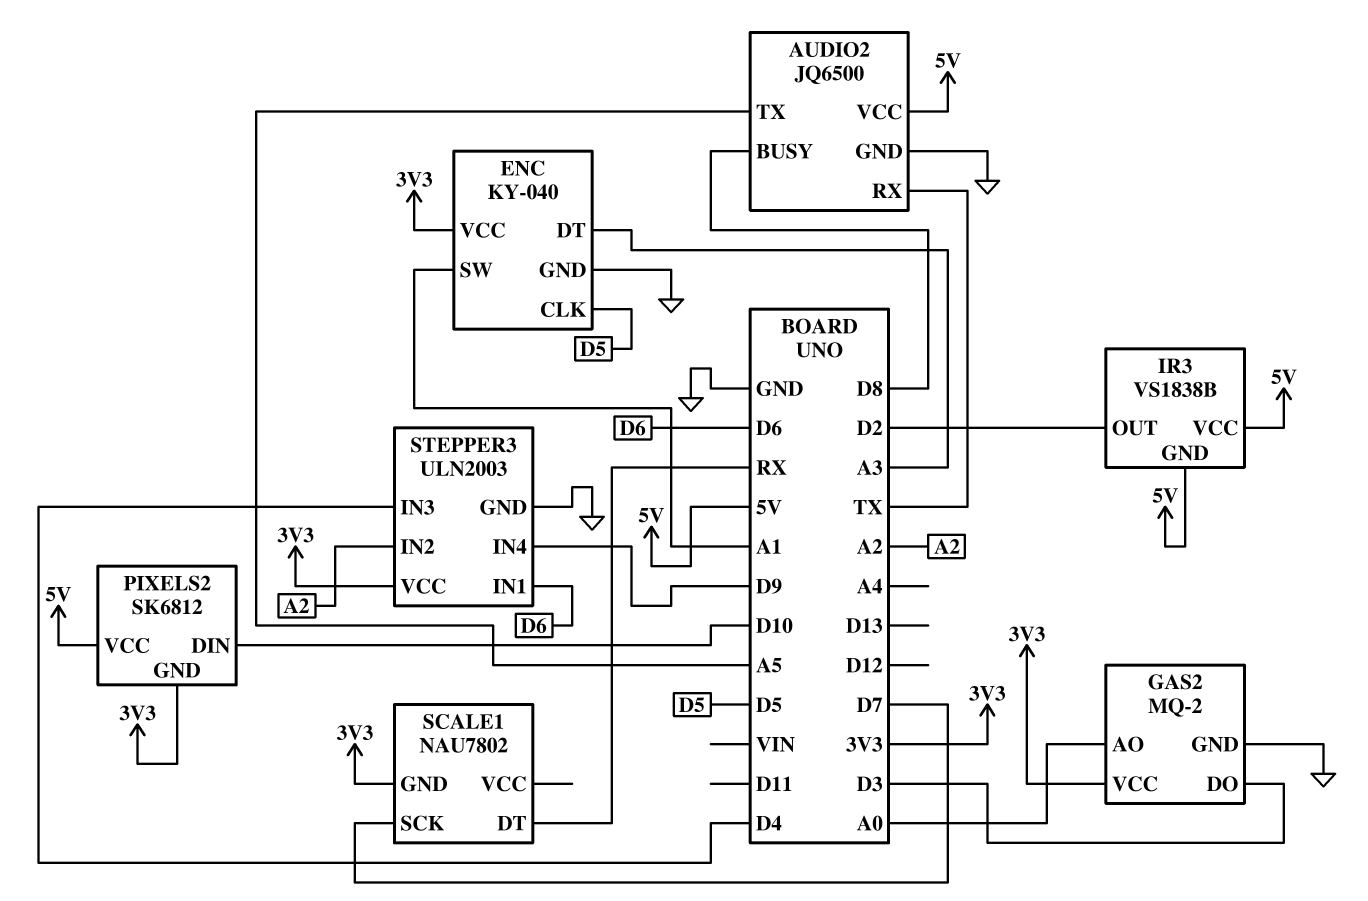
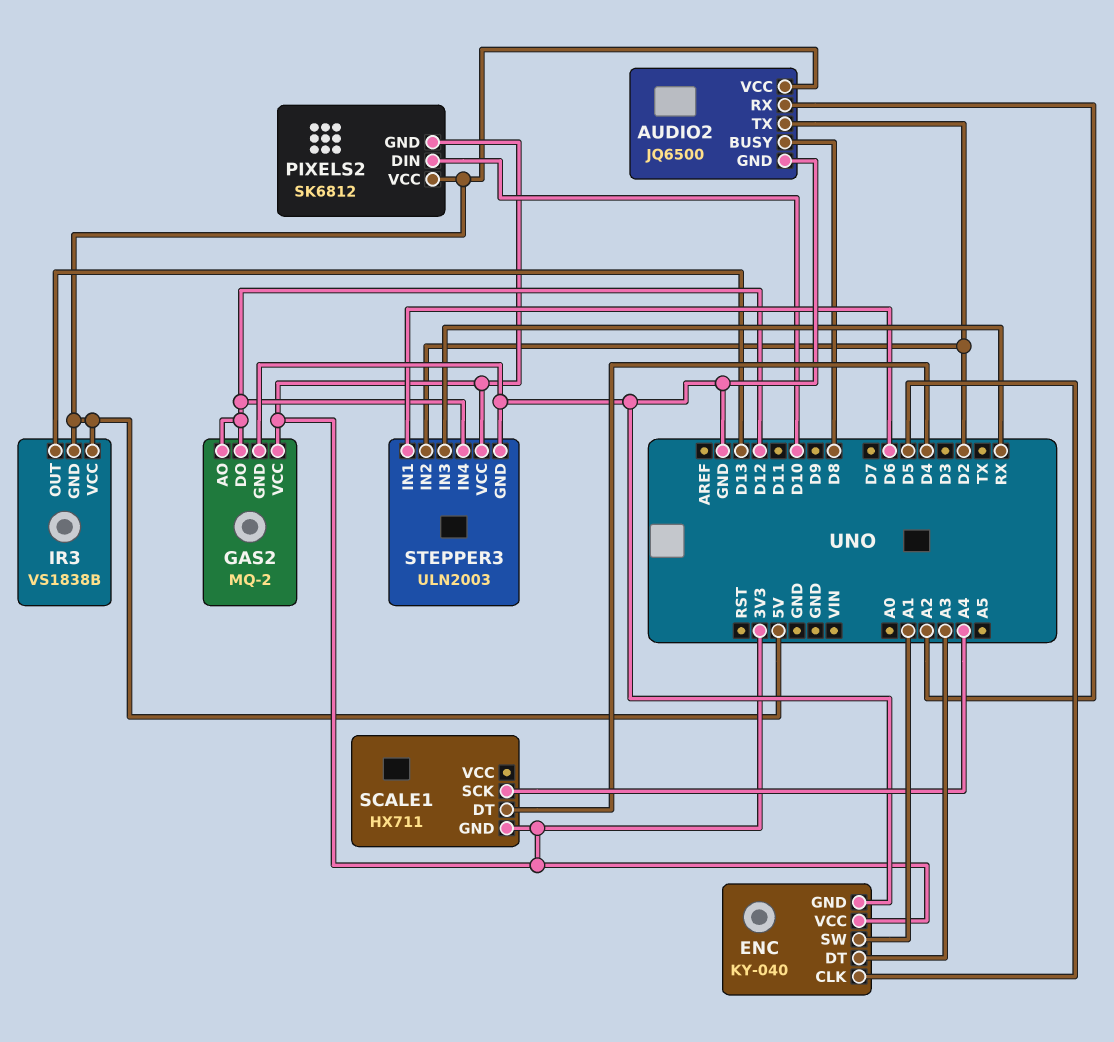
AUDIO2 pin RX: TX -> A2
AUDIO2 pin TX: A5 -> D2
GAS2 pin AO: A0 -> D12
GAS2 pin DO: D3 -> D12
IR3 pin OUT: D2 -> D13
SCALE1: NAU7802 -> HX711
SCALE1 pin DT: RX -> D4
SCALE1 pin SCK: D7 -> A4
STEPPER3 pin IN2: A2 -> D2
STEPPER3 pin IN3: D4 -> RX
STEPPER3 pin IN4: D9 -> D12

